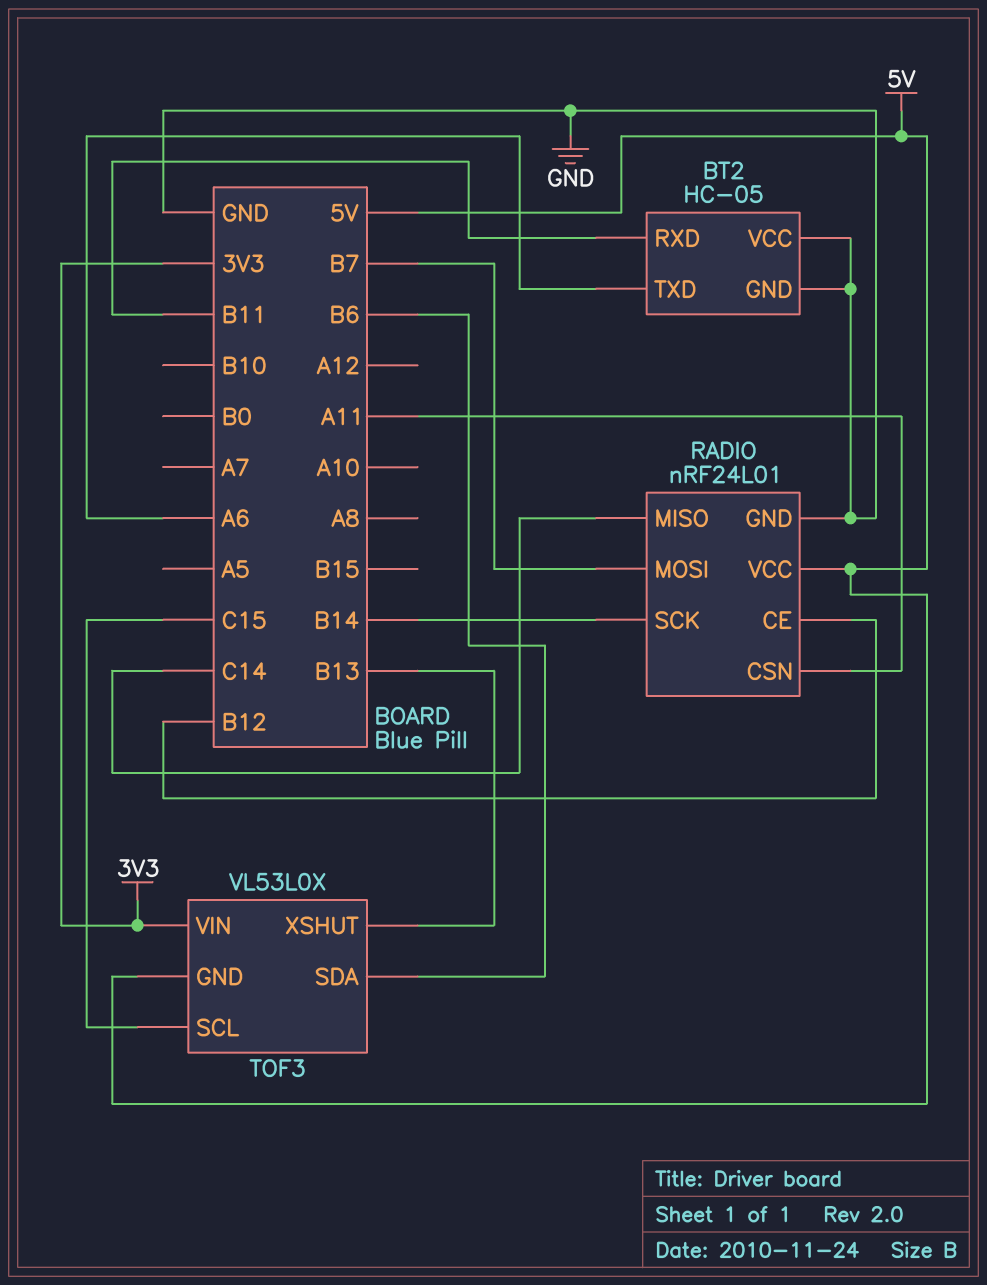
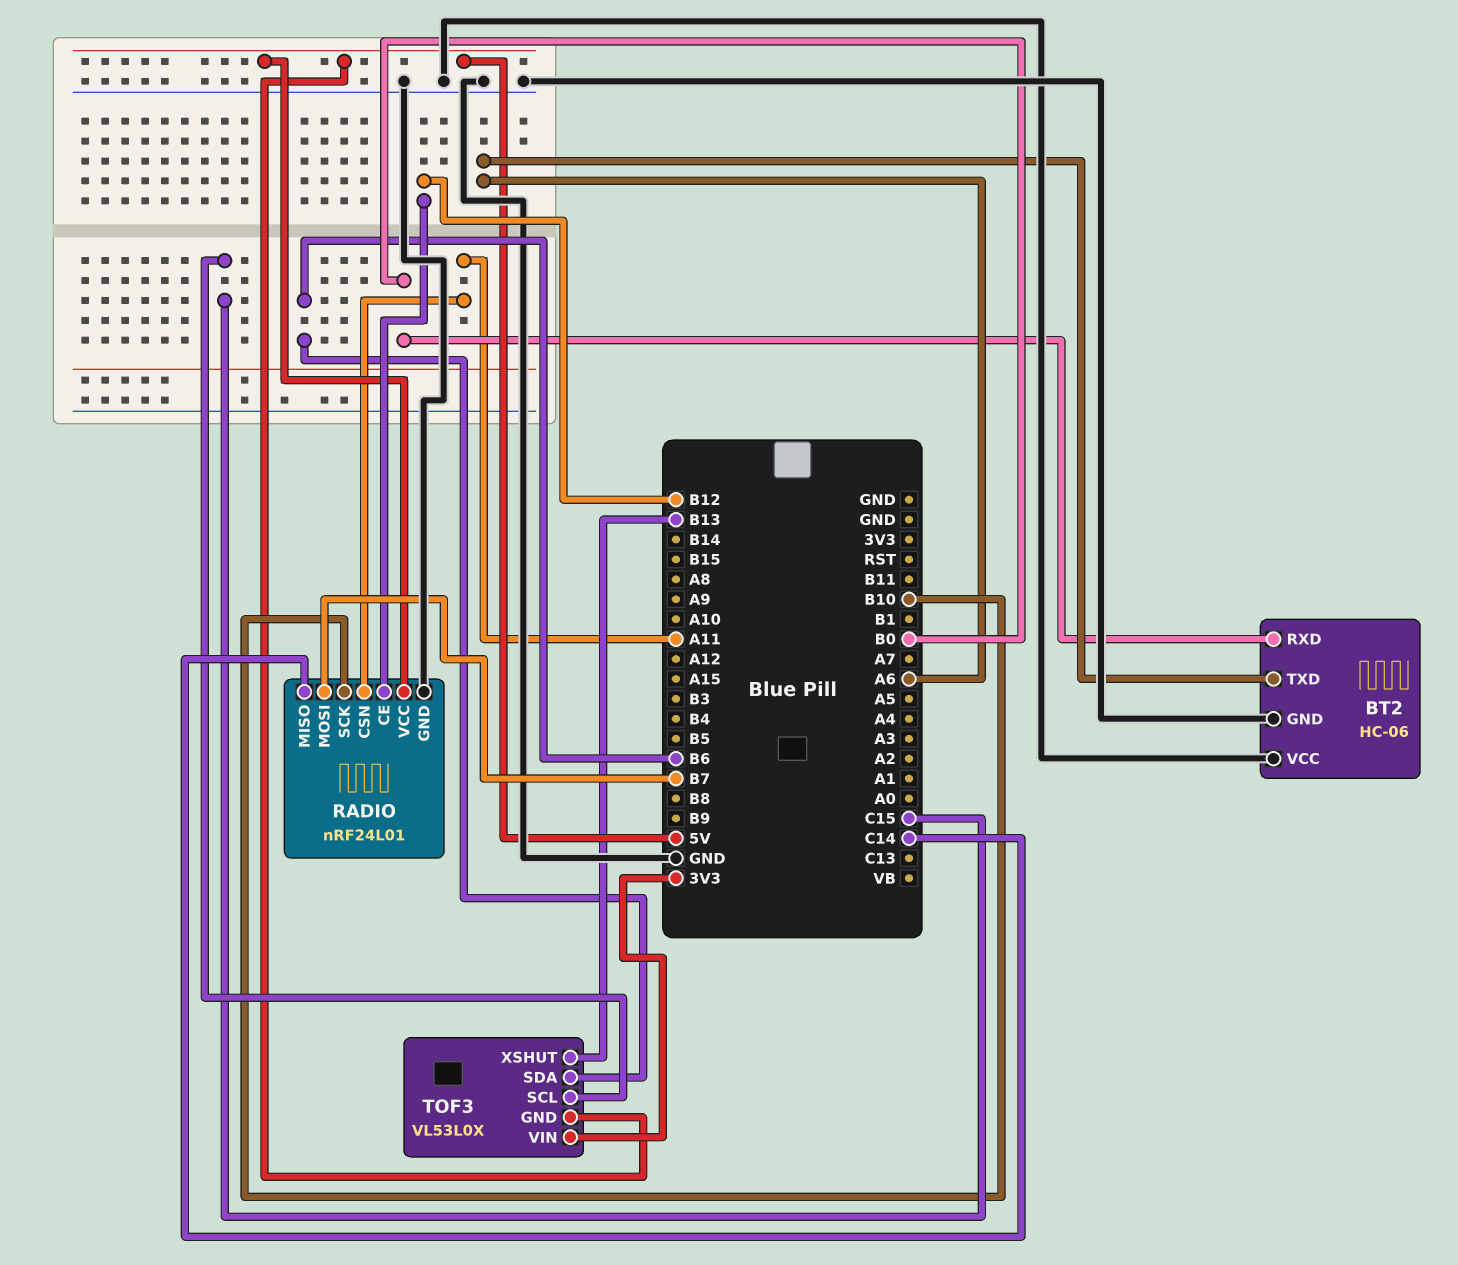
BT2: HC-05 -> HC-06
BT2 pin RXD: B11 -> B0
RADIO pin SCK: B14 -> B10

